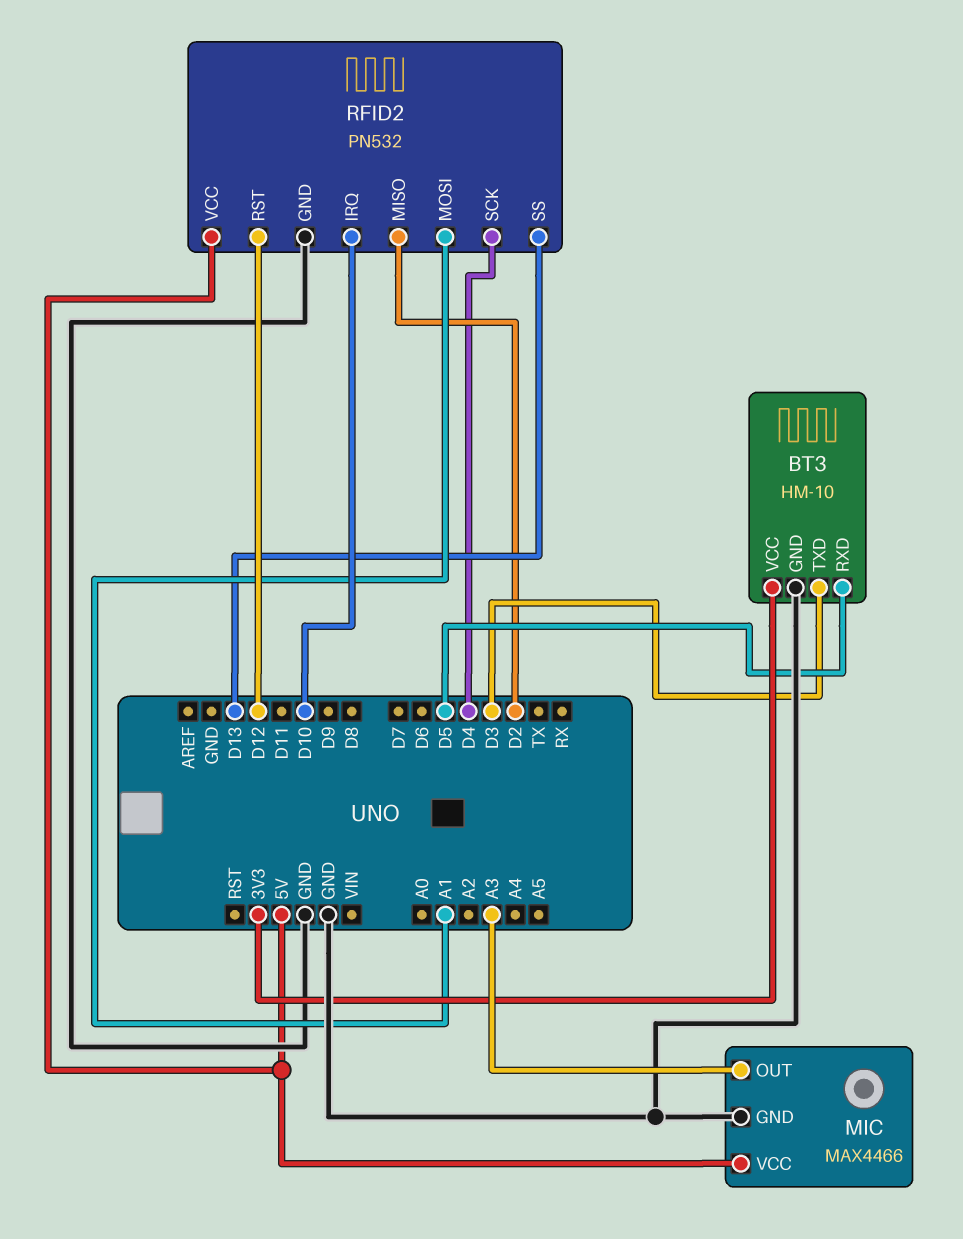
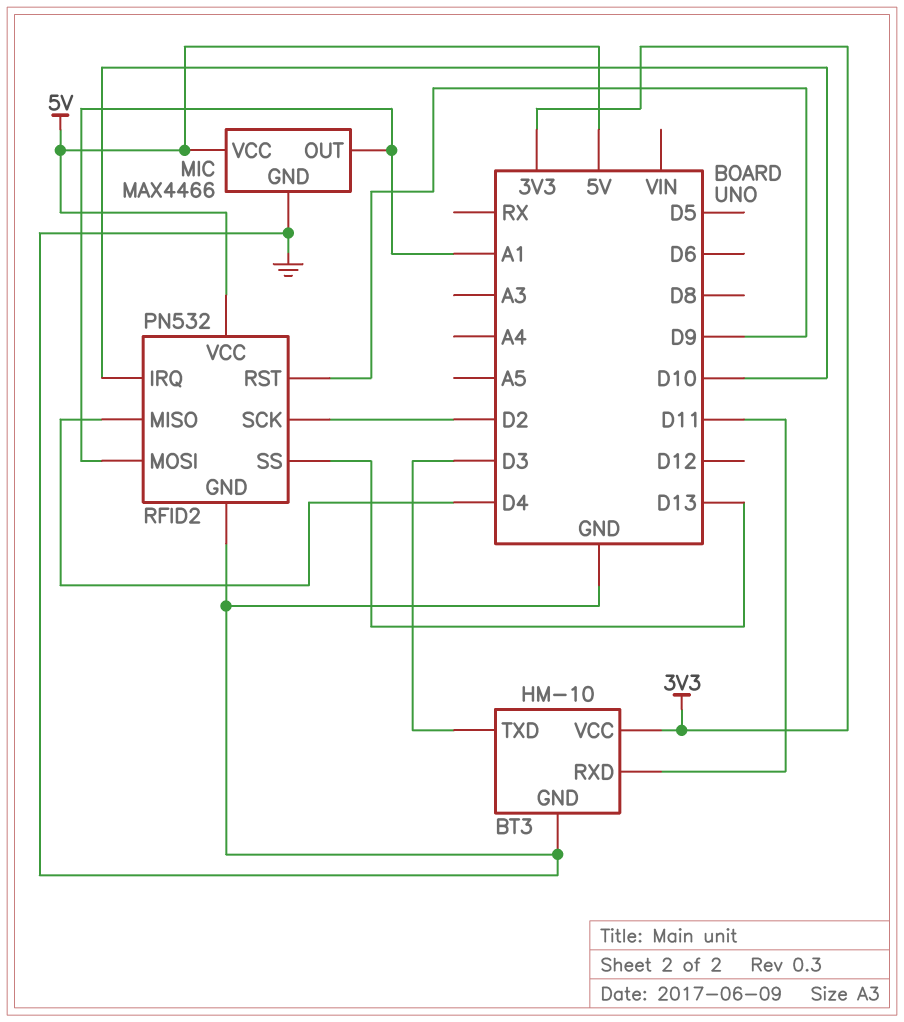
BT3 pin RXD: D5 -> D11
MIC pin OUT: A3 -> A1
RFID2 pin MISO: D2 -> D4
RFID2 pin RST: D12 -> D9
RFID2 pin SCK: D4 -> D2

